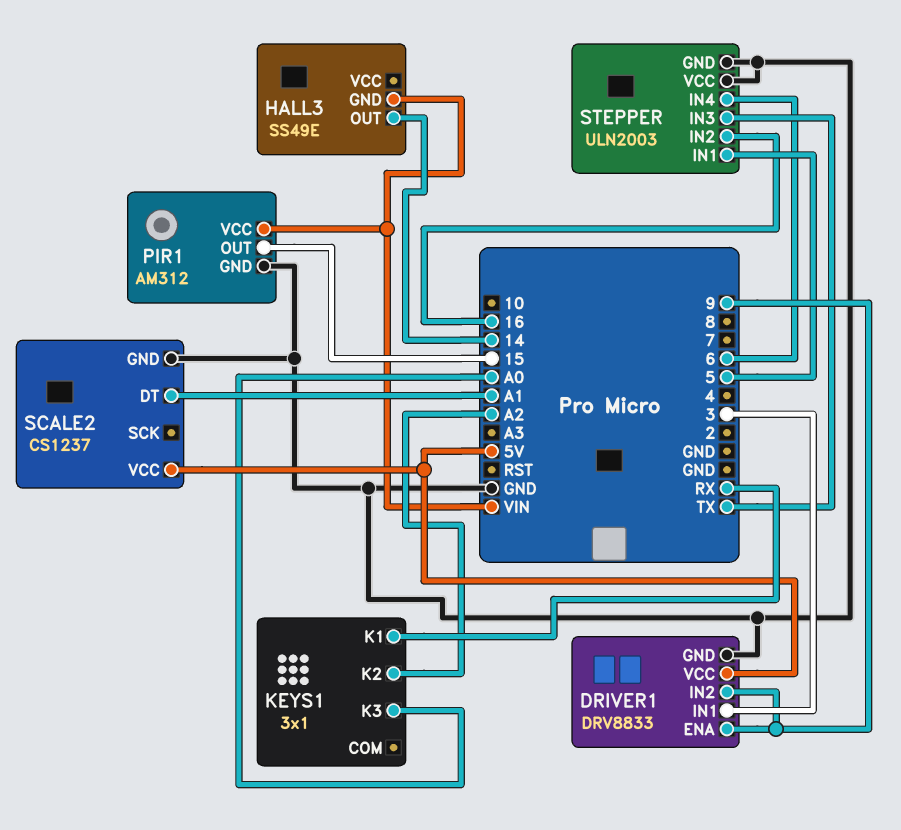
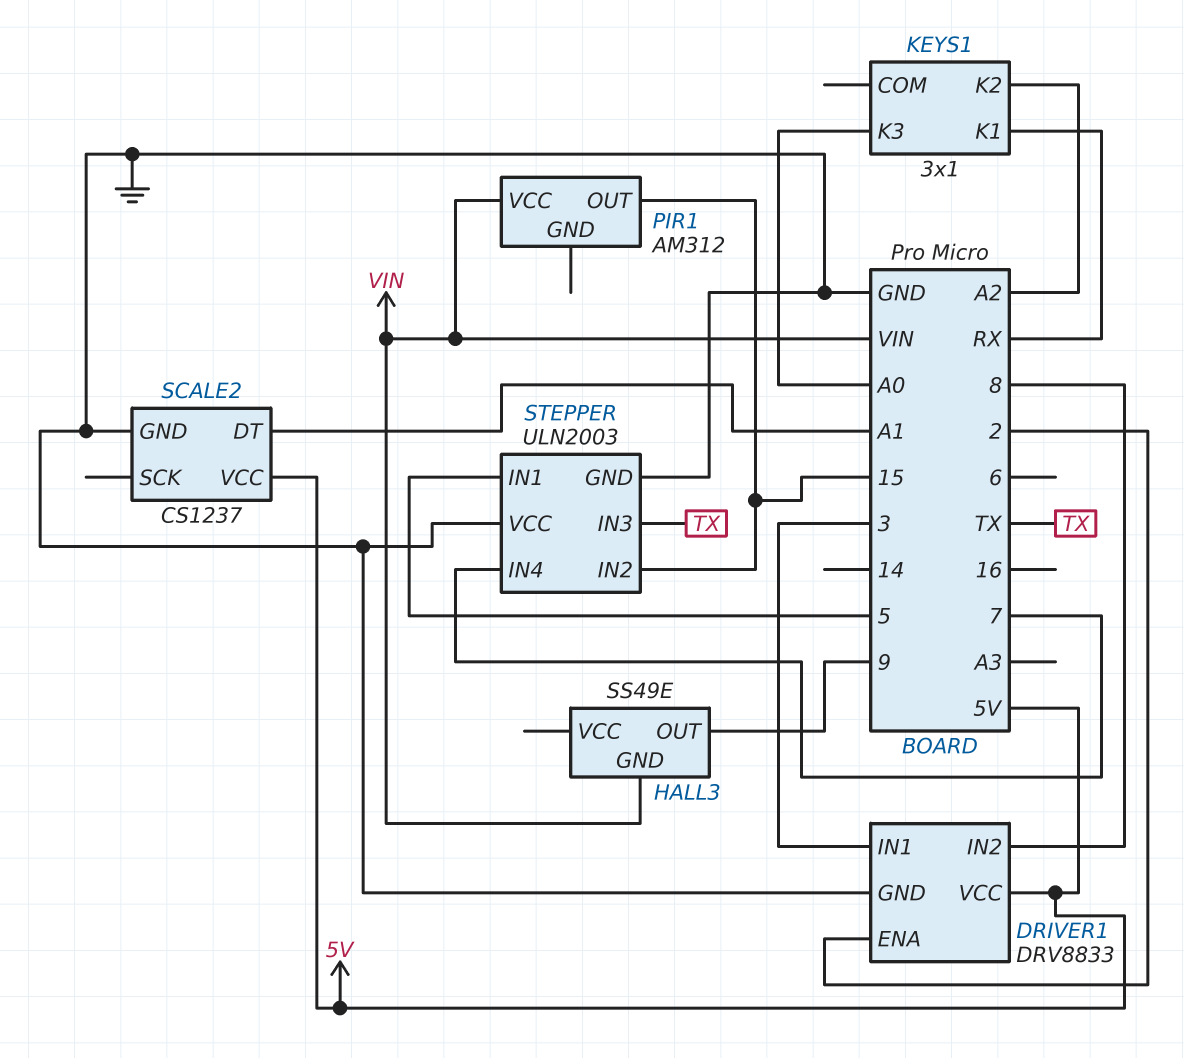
DRIVER1 pin ENA: 9 -> 2
DRIVER1 pin IN2: 9 -> 8
HALL3 pin OUT: 14 -> 9
PIR1 pin GND: GND -> none
STEPPER pin IN2: 16 -> 15
STEPPER pin IN4: 6 -> 7

